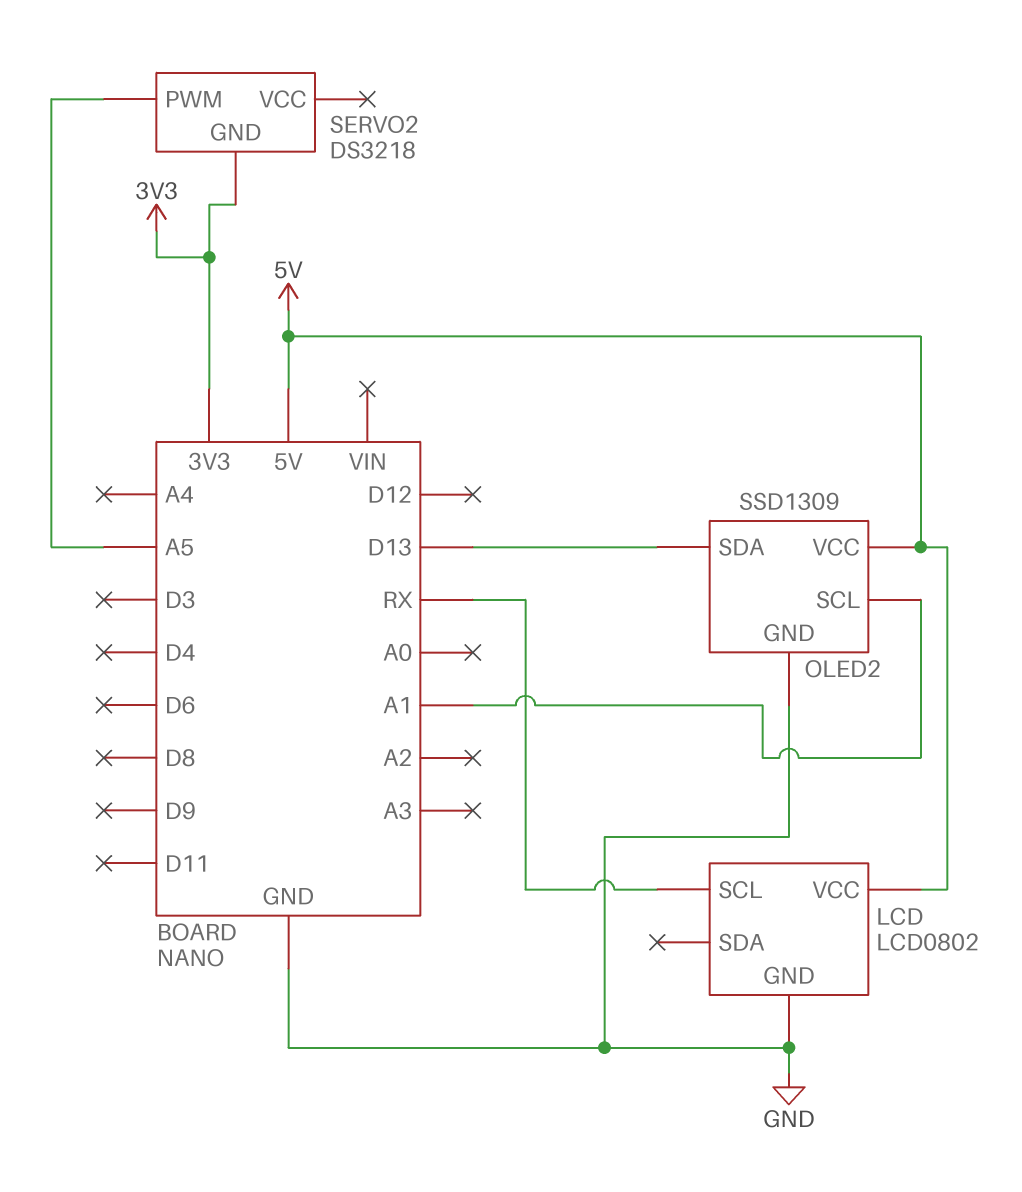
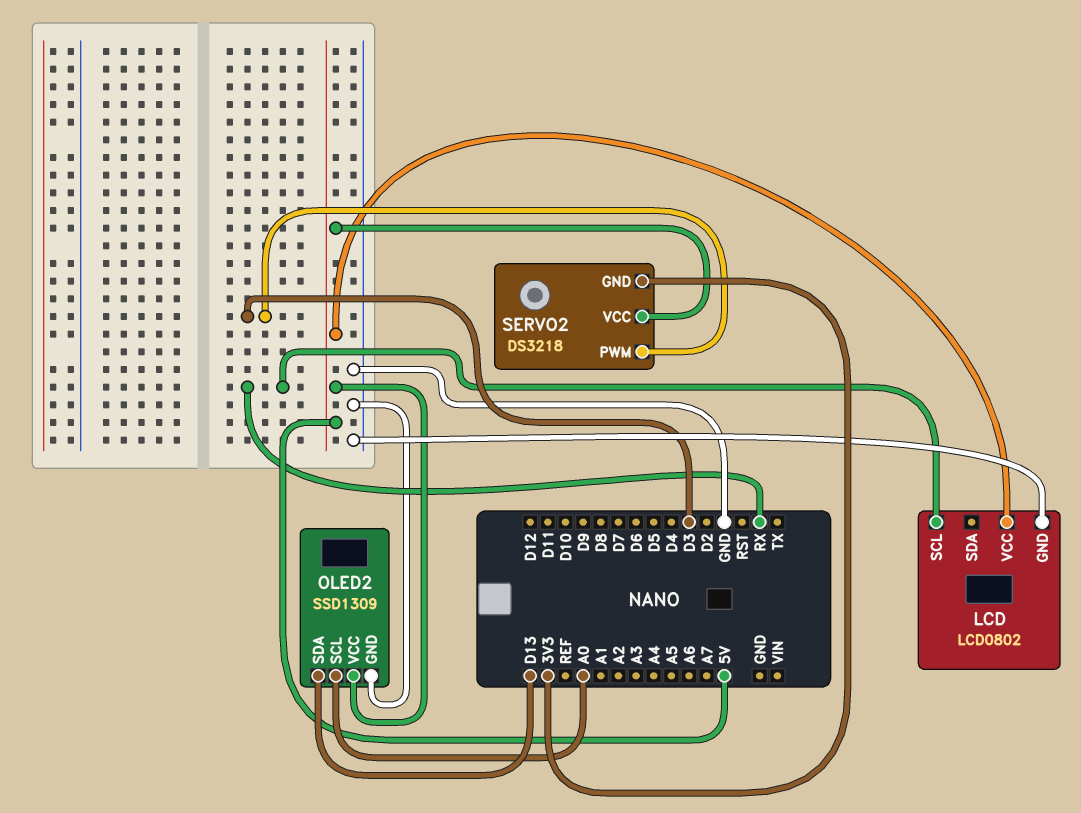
OLED2 pin SCL: A1 -> A0
SERVO2 pin PWM: A5 -> D3
SERVO2 pin VCC: none -> 5V

